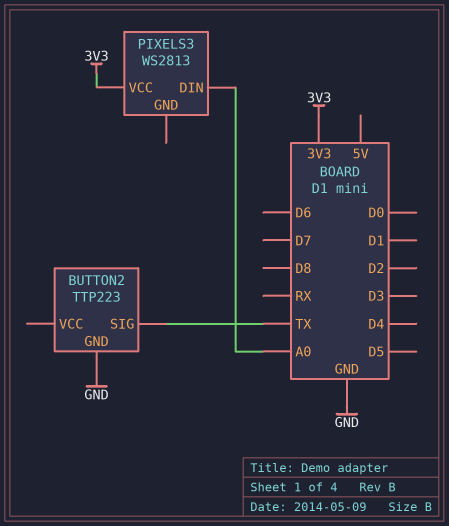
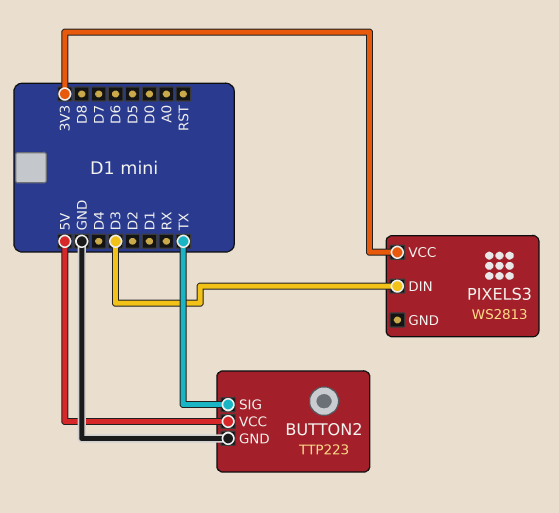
BUTTON2 pin VCC: none -> 5V
PIXELS3 pin DIN: A0 -> D3

